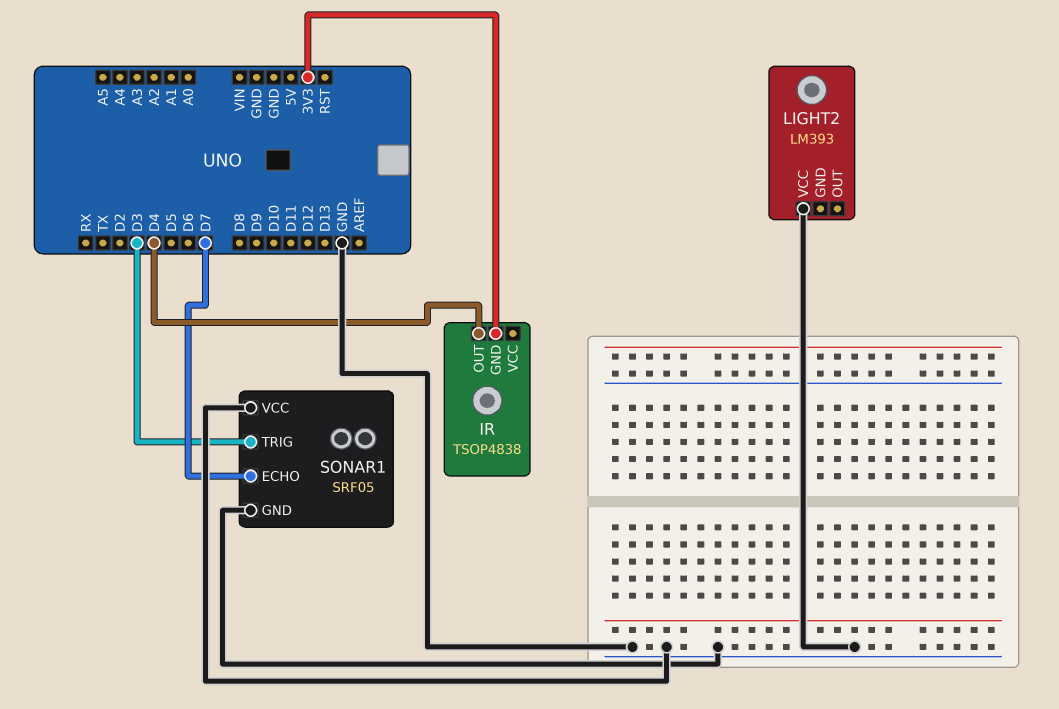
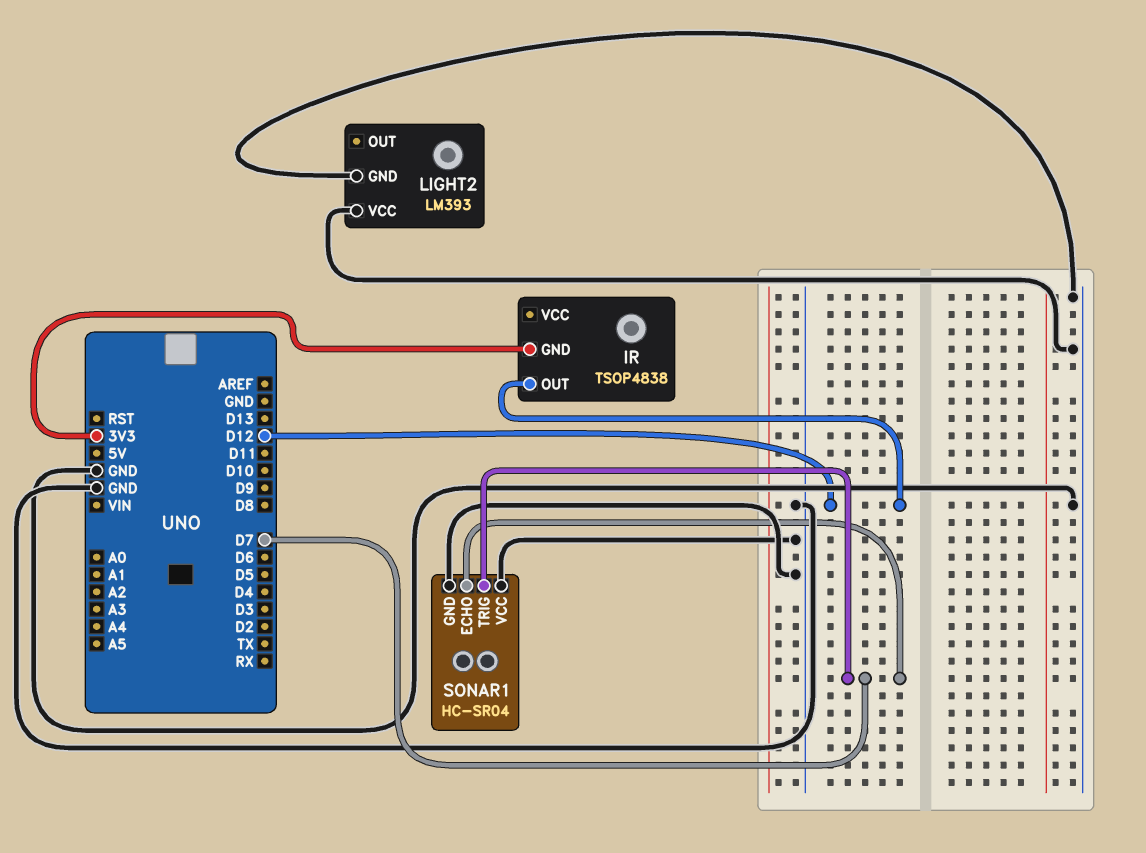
IR pin OUT: D4 -> D12
LIGHT2 pin GND: none -> GND
SONAR1: SRF05 -> HC-SR04
SONAR1 pin TRIG: D3 -> D7

